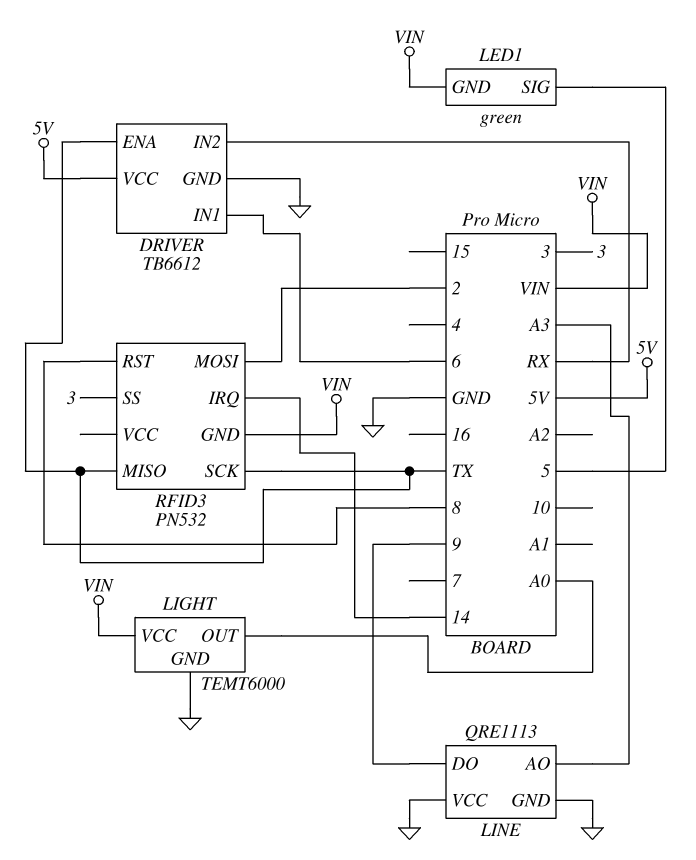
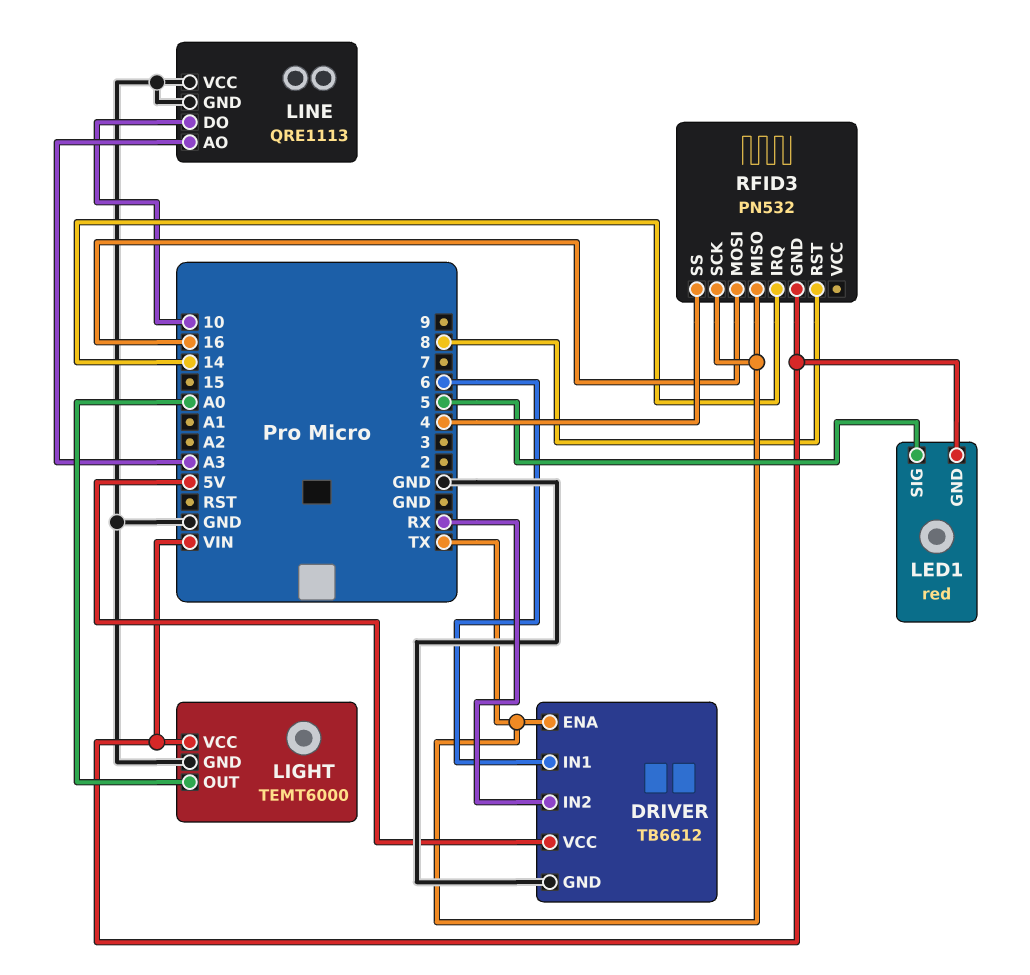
LED1: green -> red
LINE pin DO: 9 -> 10
RFID3 pin MOSI: 2 -> 16
RFID3 pin SS: 3 -> 4

